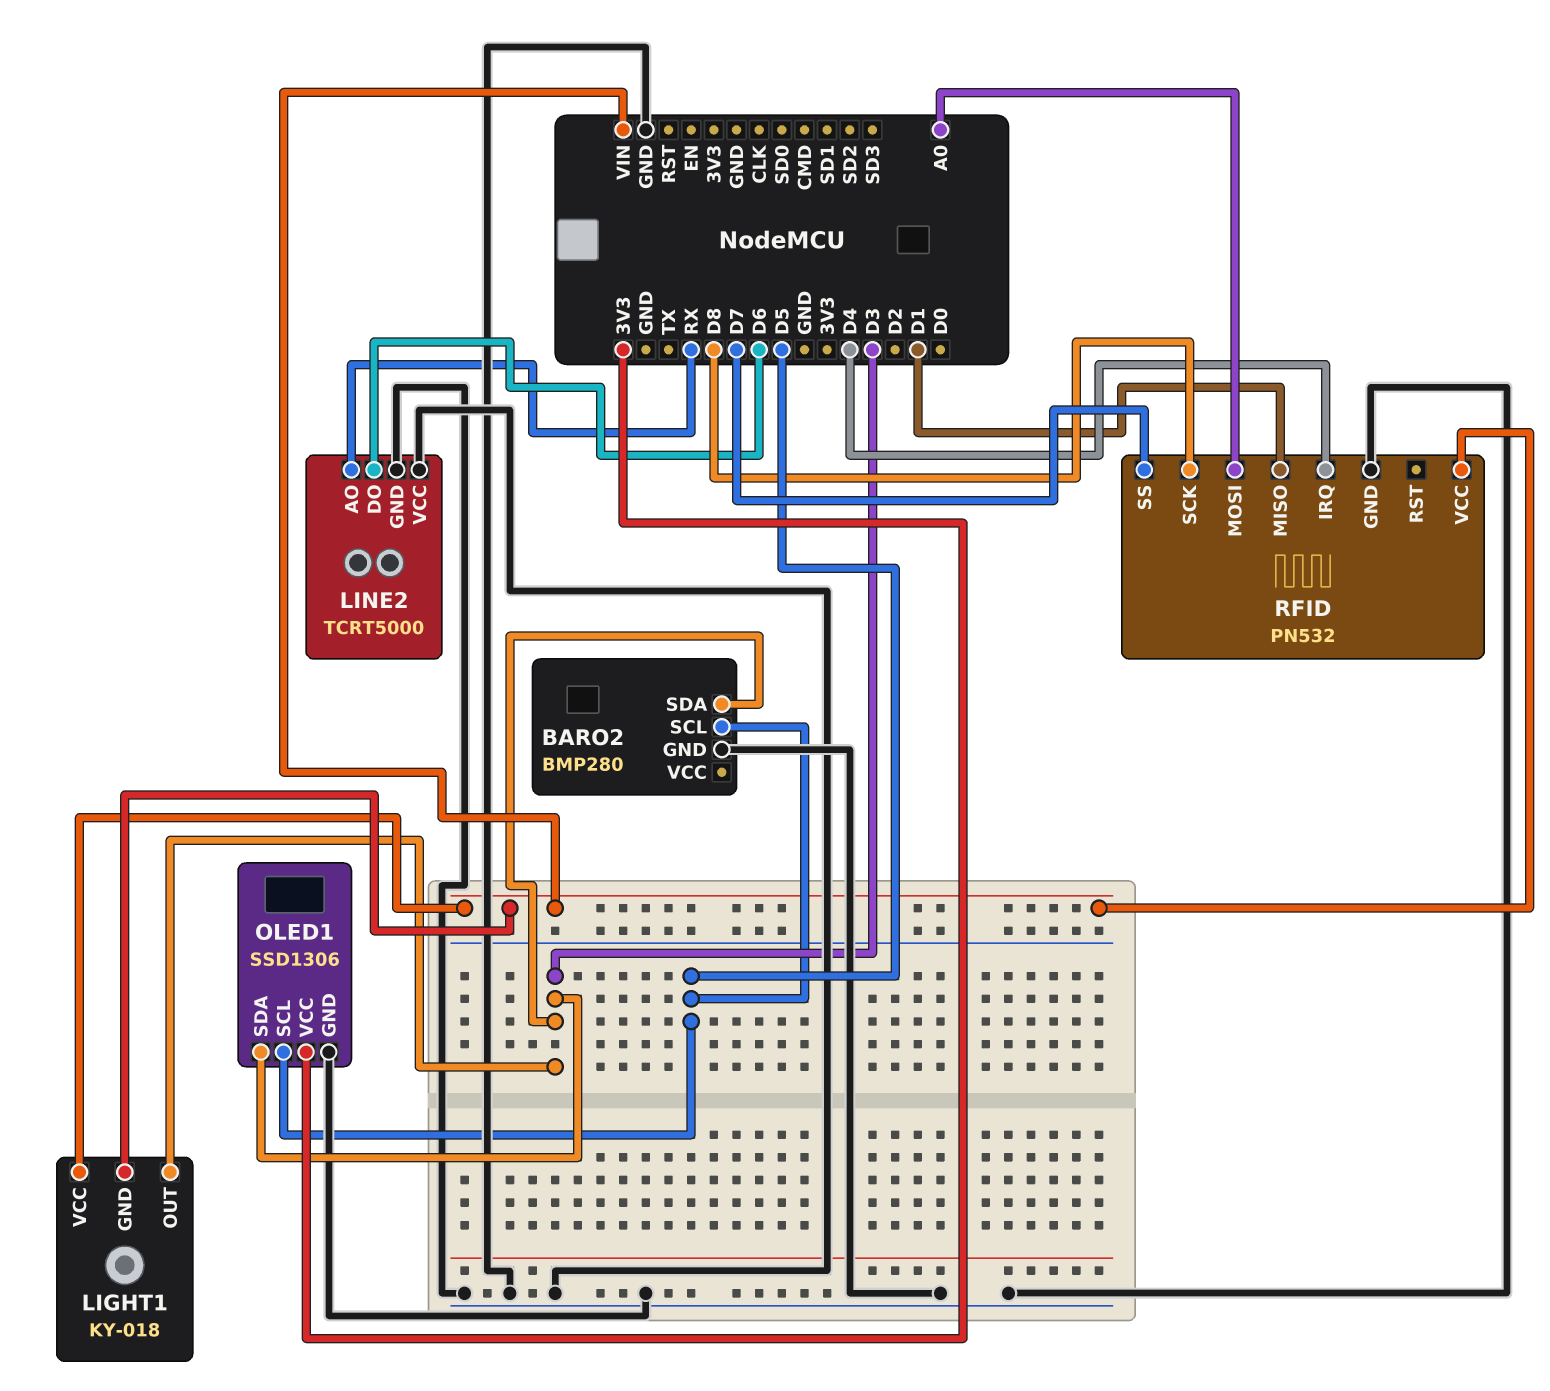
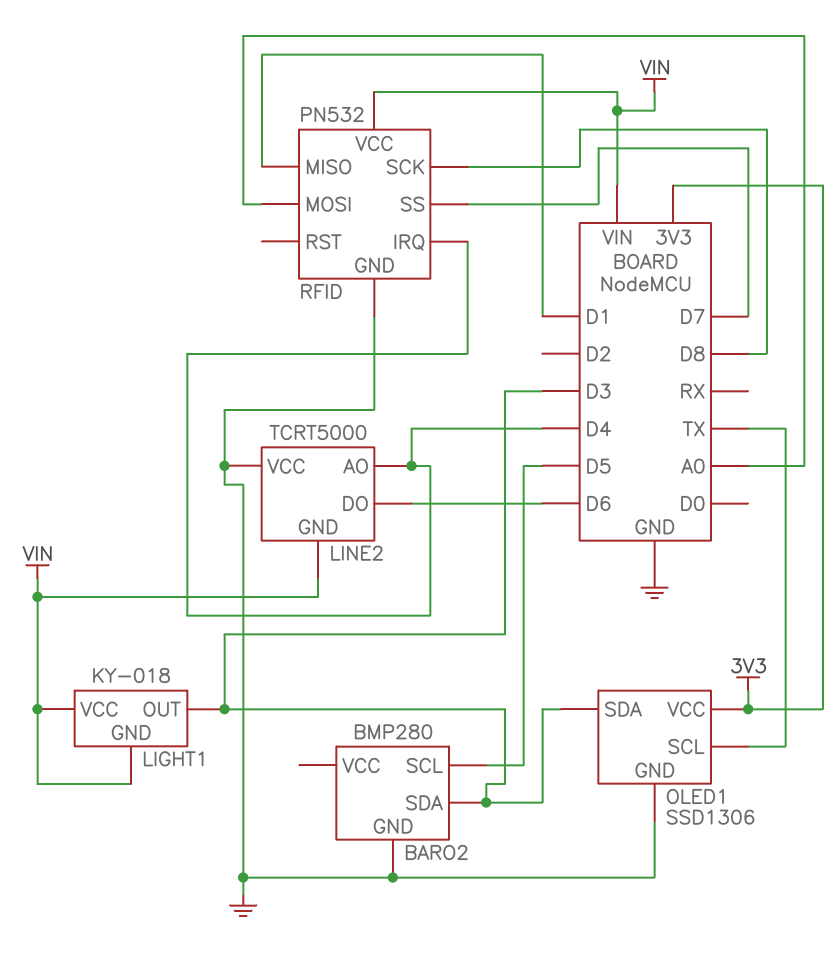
LINE2 pin AO: RX -> D4
LINE2 pin GND: GND -> VIN
OLED1 pin SCL: D5 -> TX

